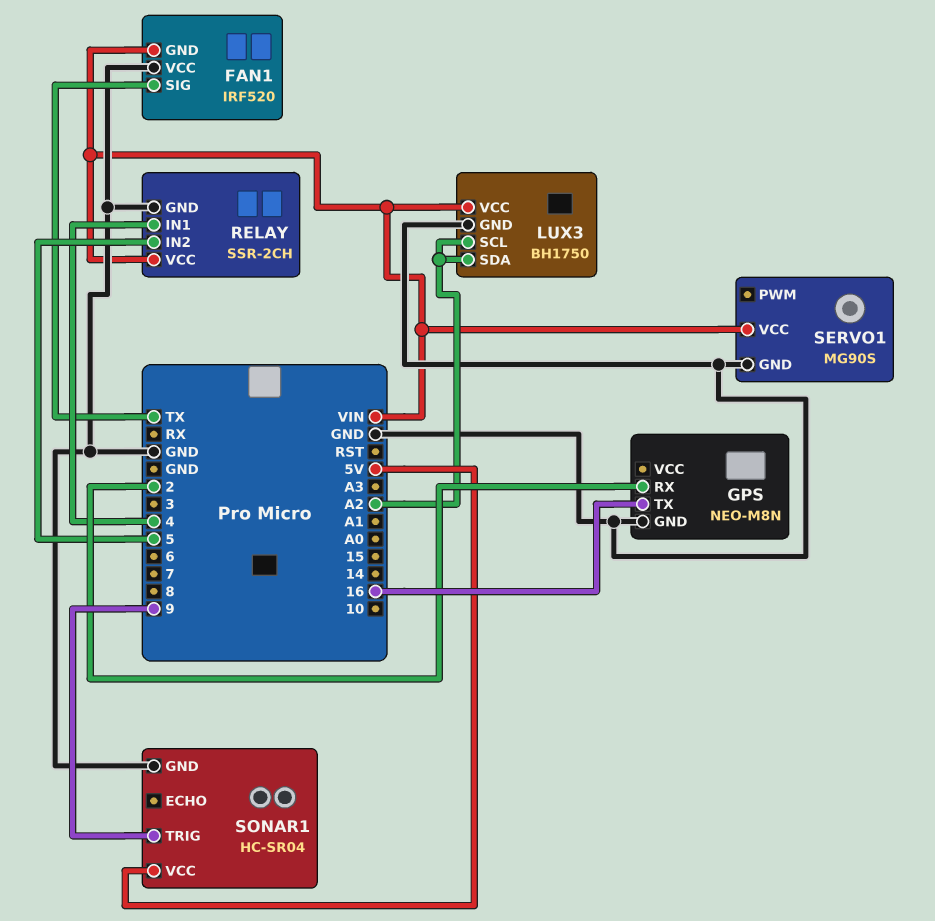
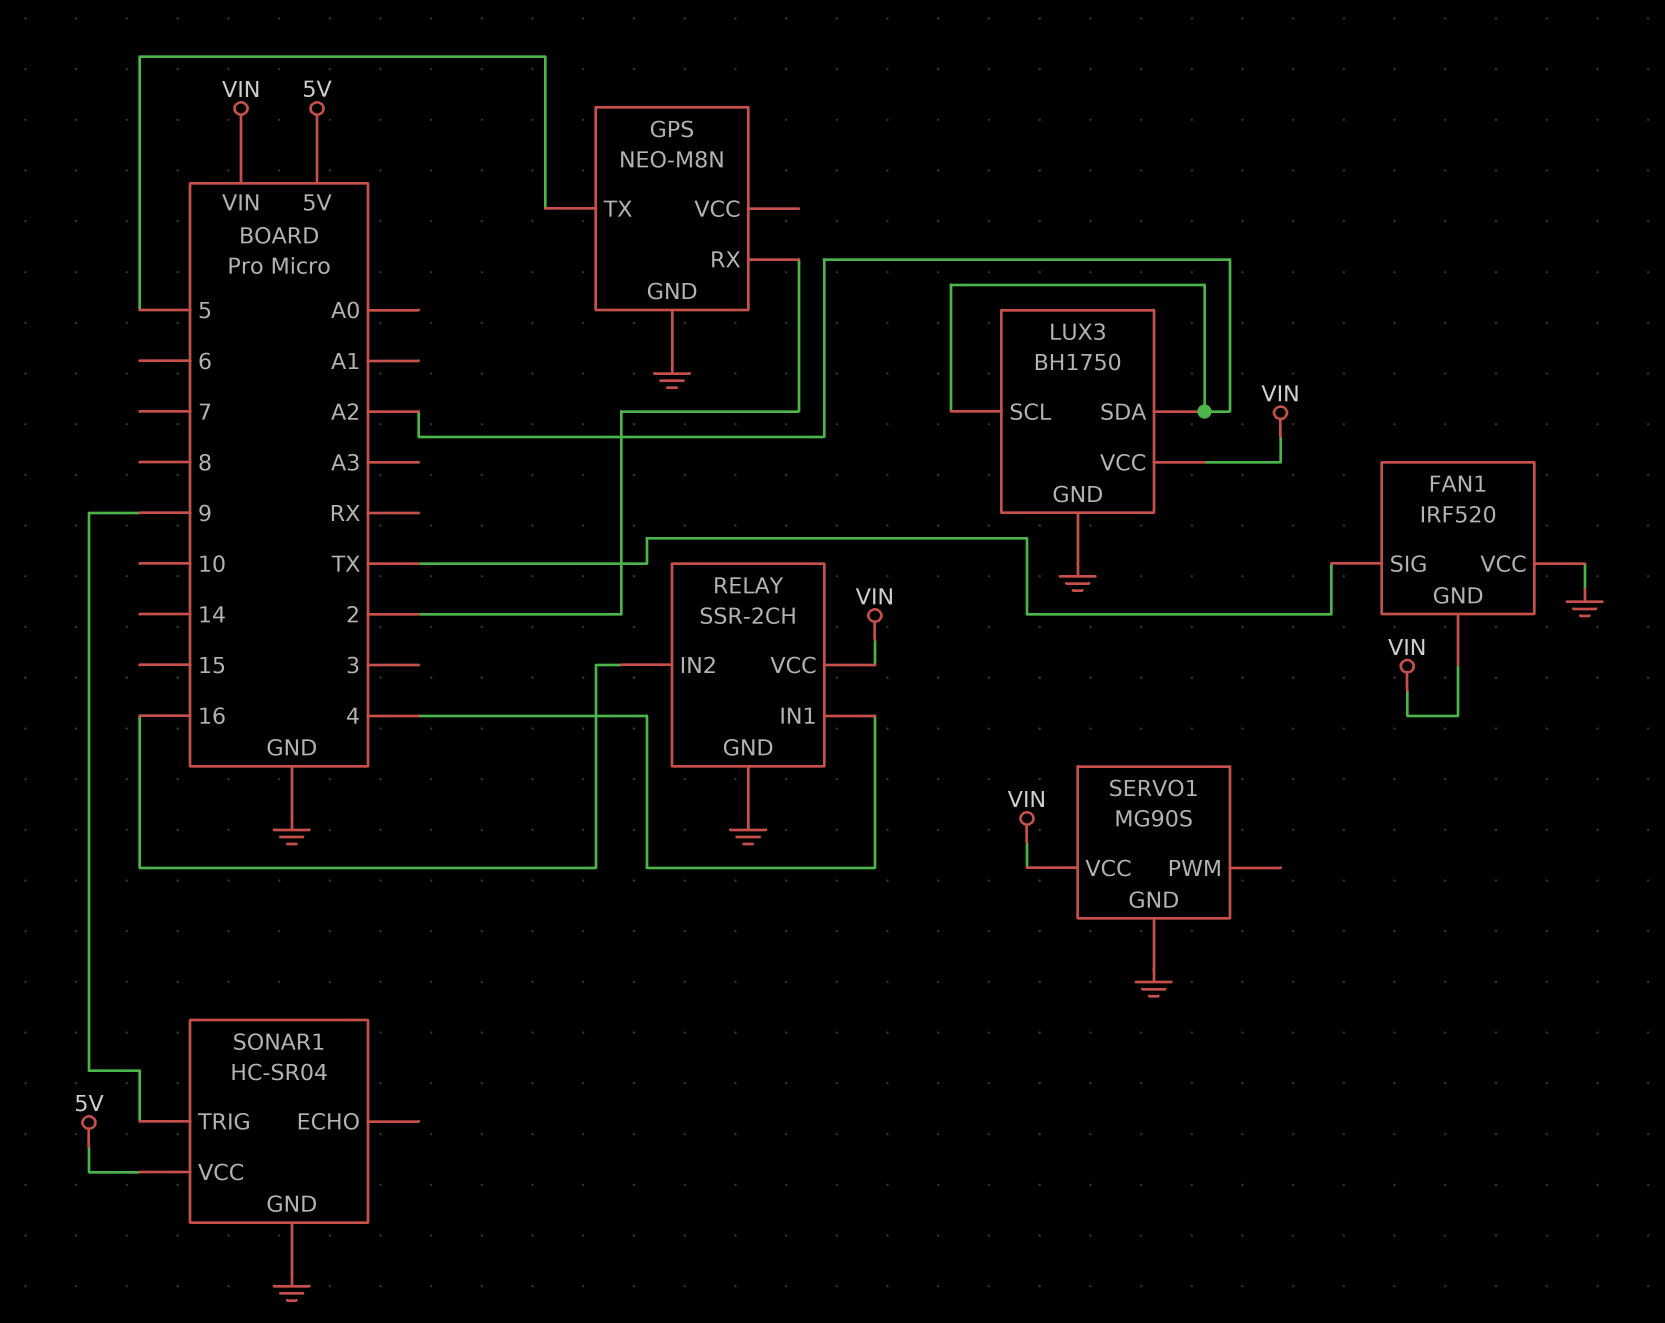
GPS pin TX: 16 -> 5
RELAY pin IN2: 5 -> 16

